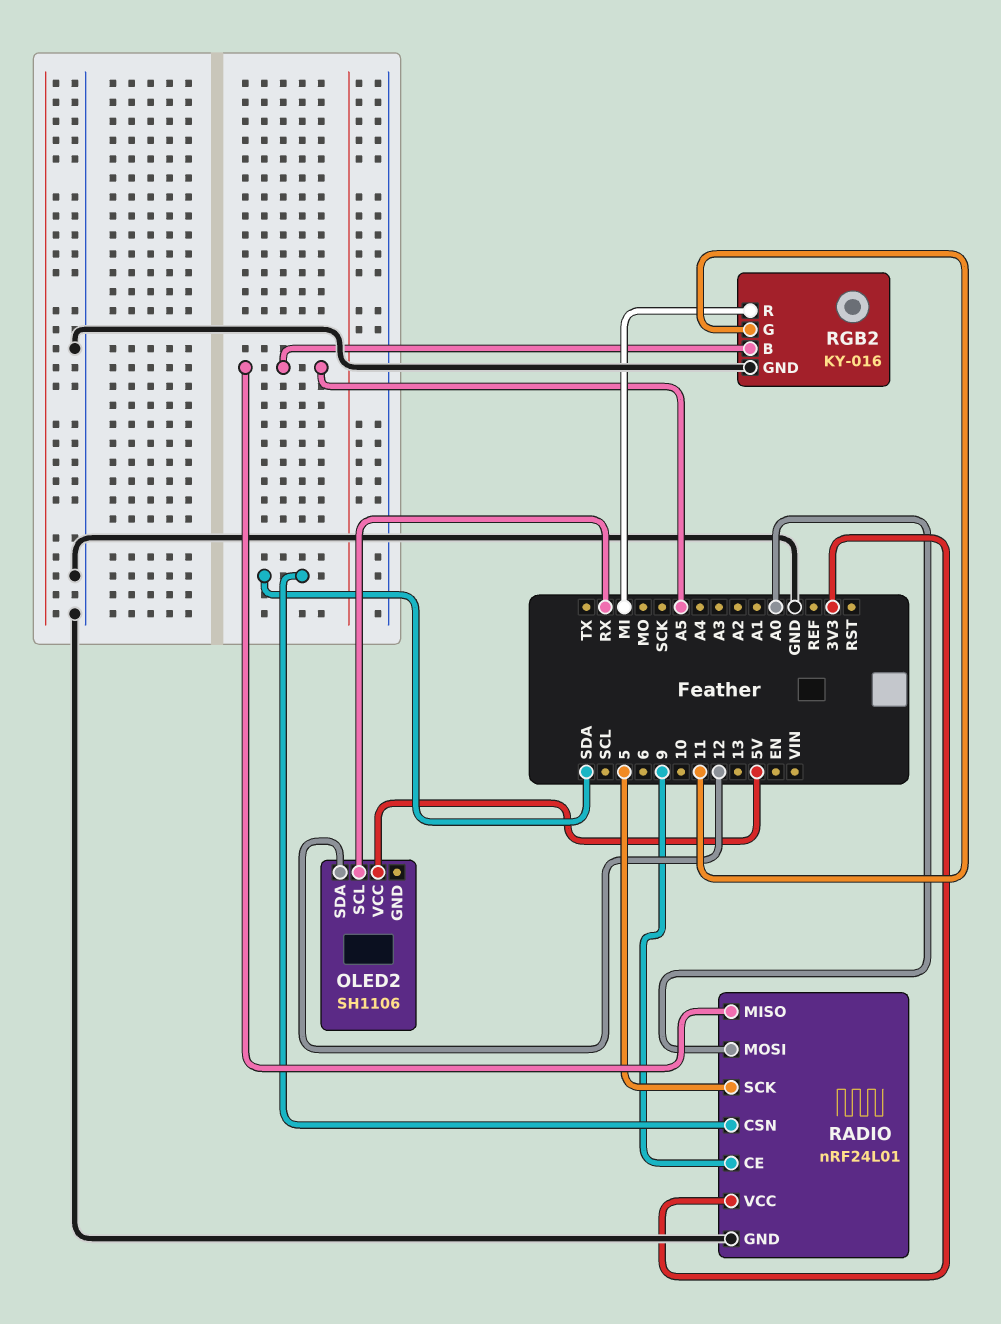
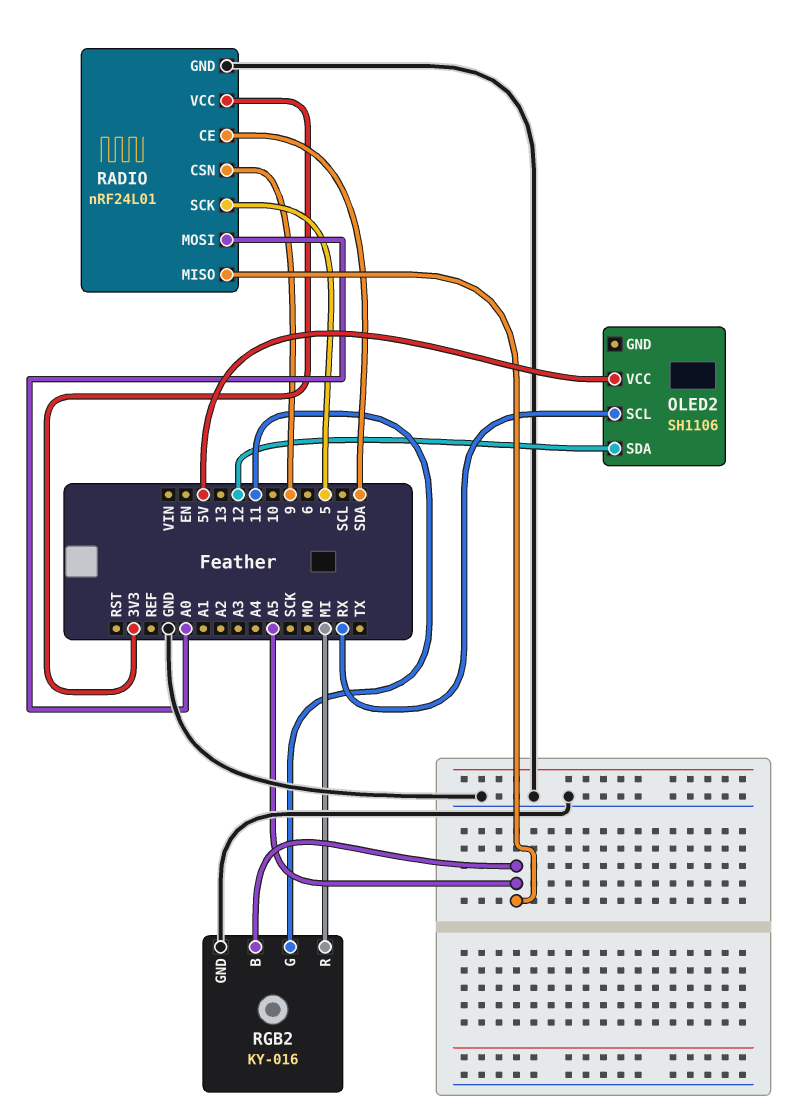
RADIO pin CE: 9 -> SDA
RADIO pin CSN: SDA -> 9

